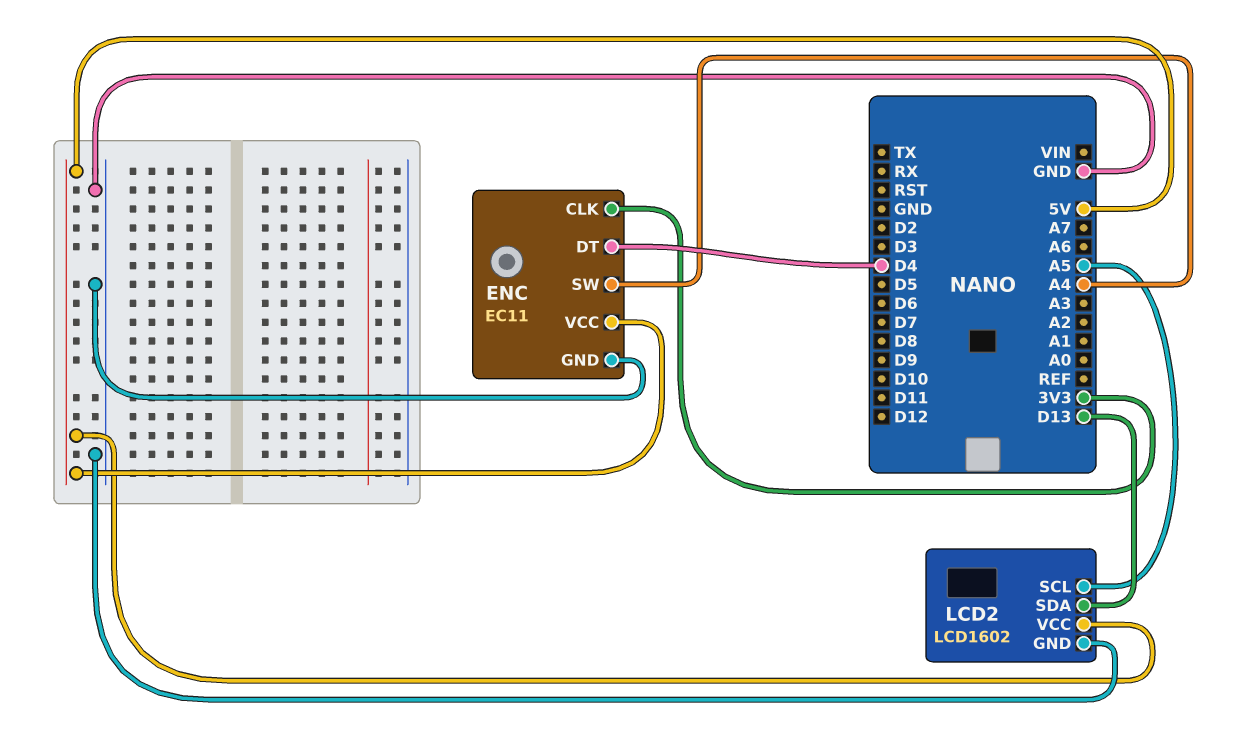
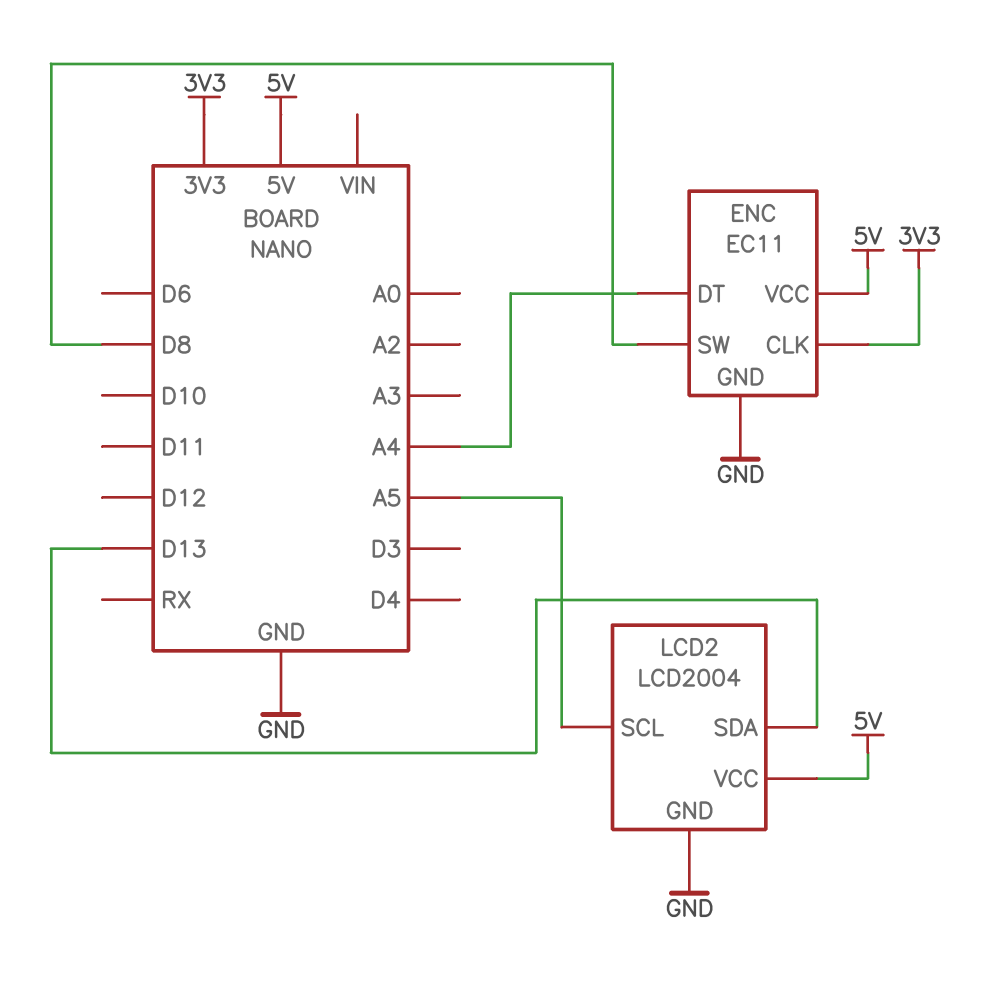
ENC pin DT: D4 -> A4
ENC pin SW: A4 -> D8
LCD2: LCD1602 -> LCD2004

